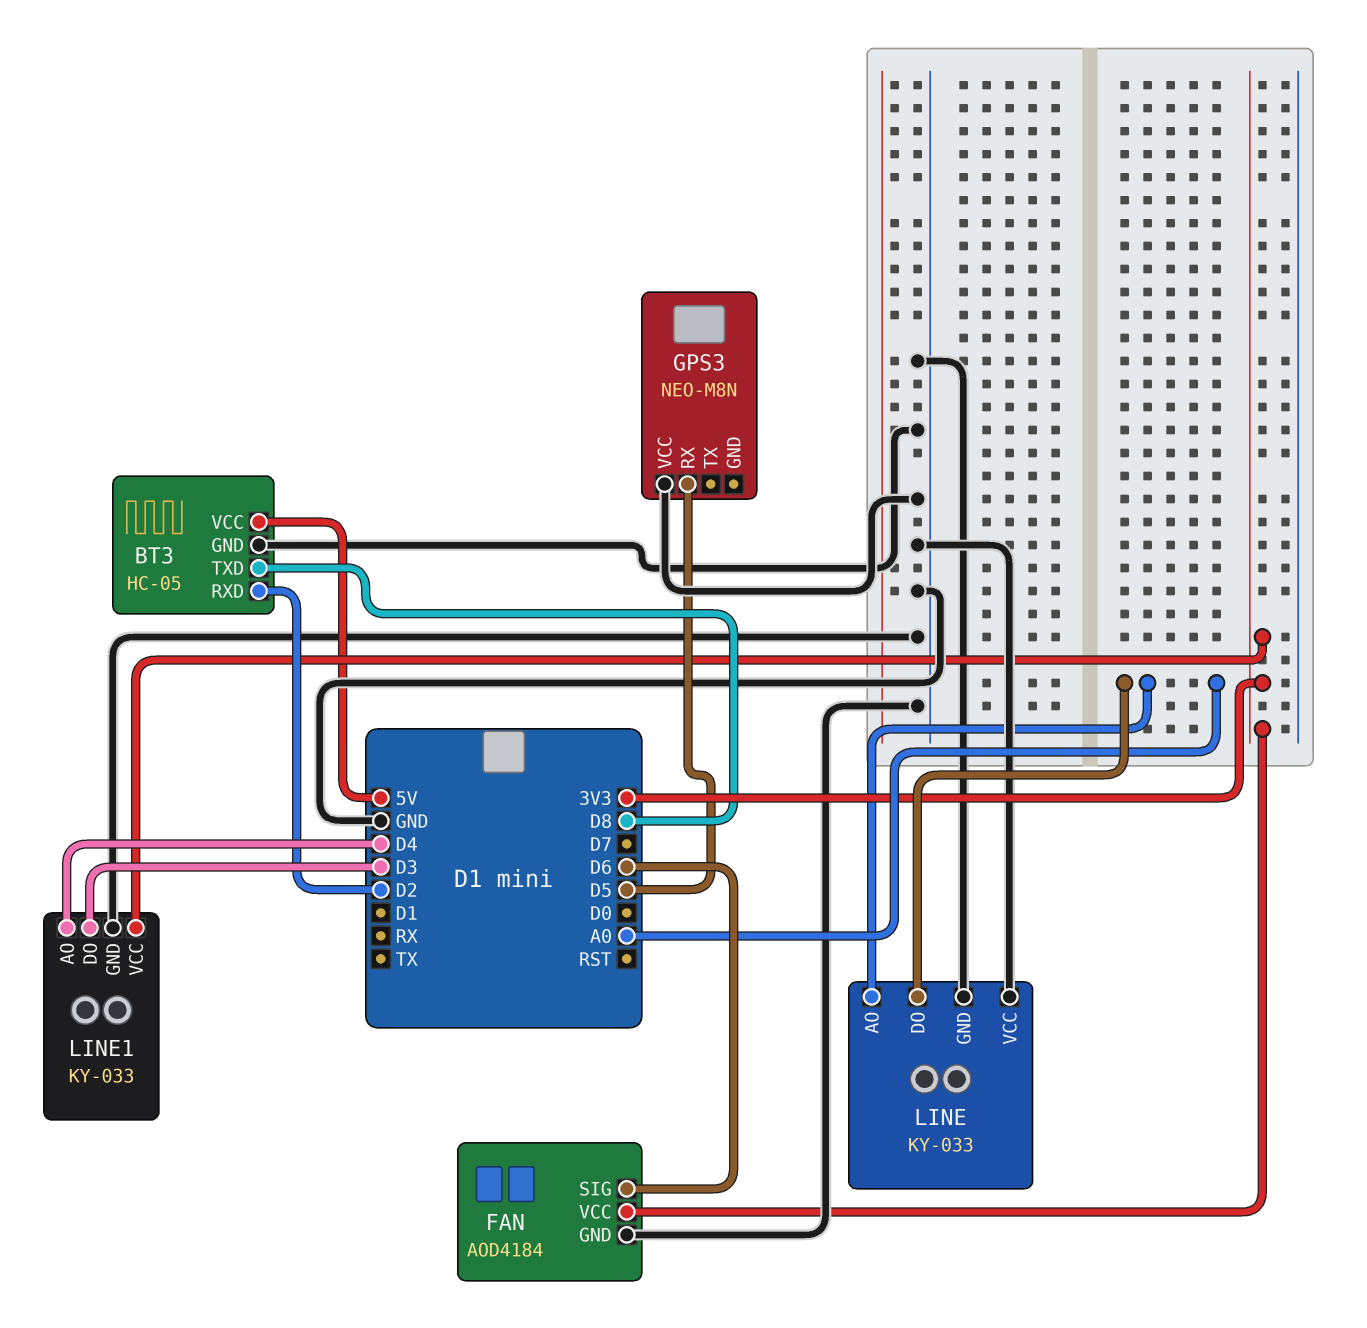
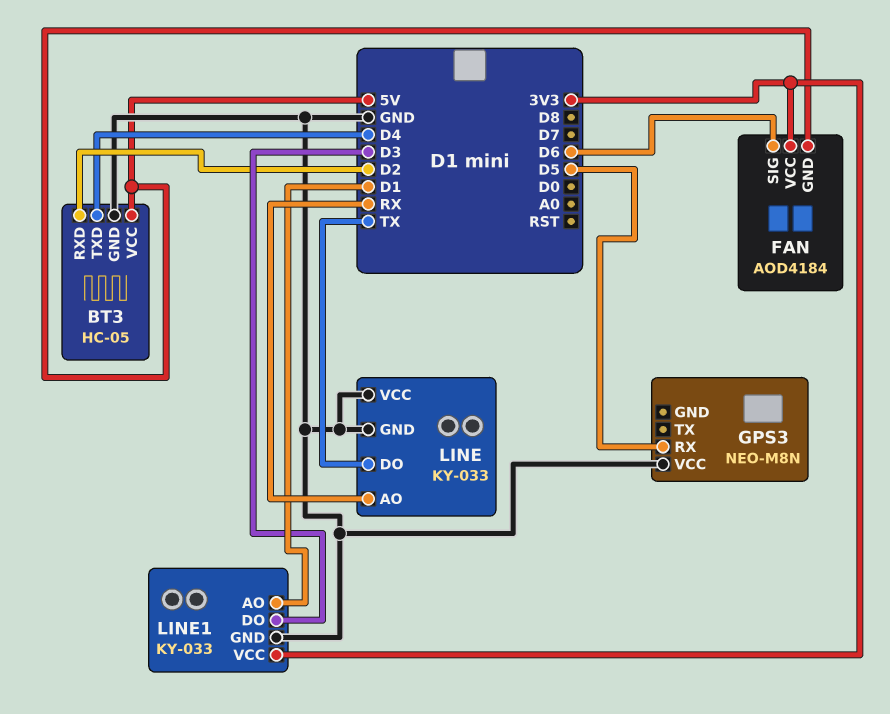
BT3 pin TXD: D8 -> D4
FAN pin GND: GND -> 5V
LINE pin AO: A0 -> RX
LINE pin DO: A0 -> TX
LINE1 pin AO: D4 -> D1

